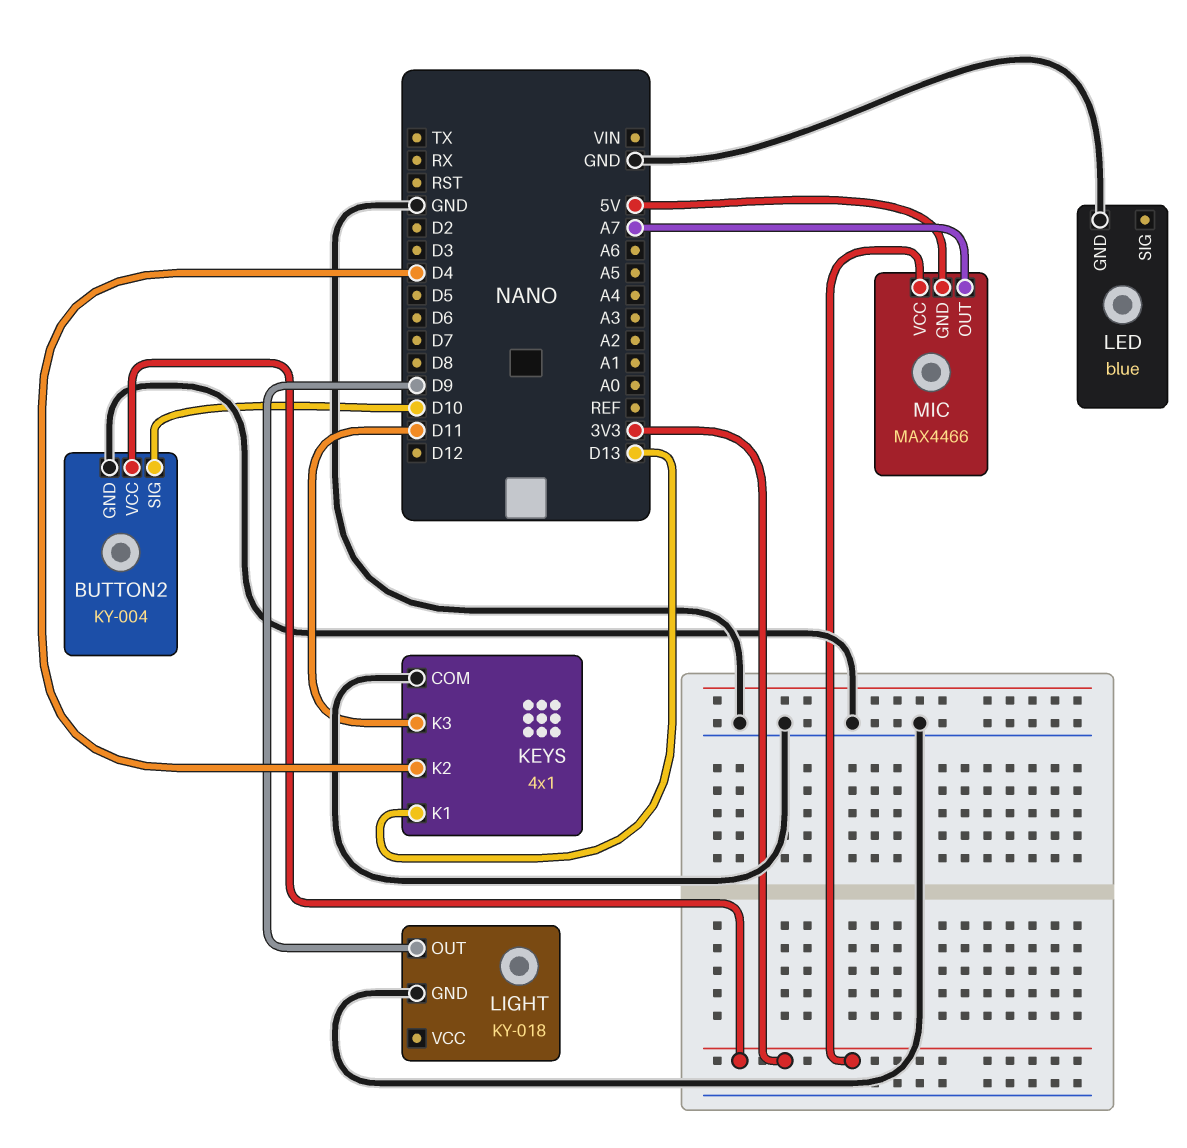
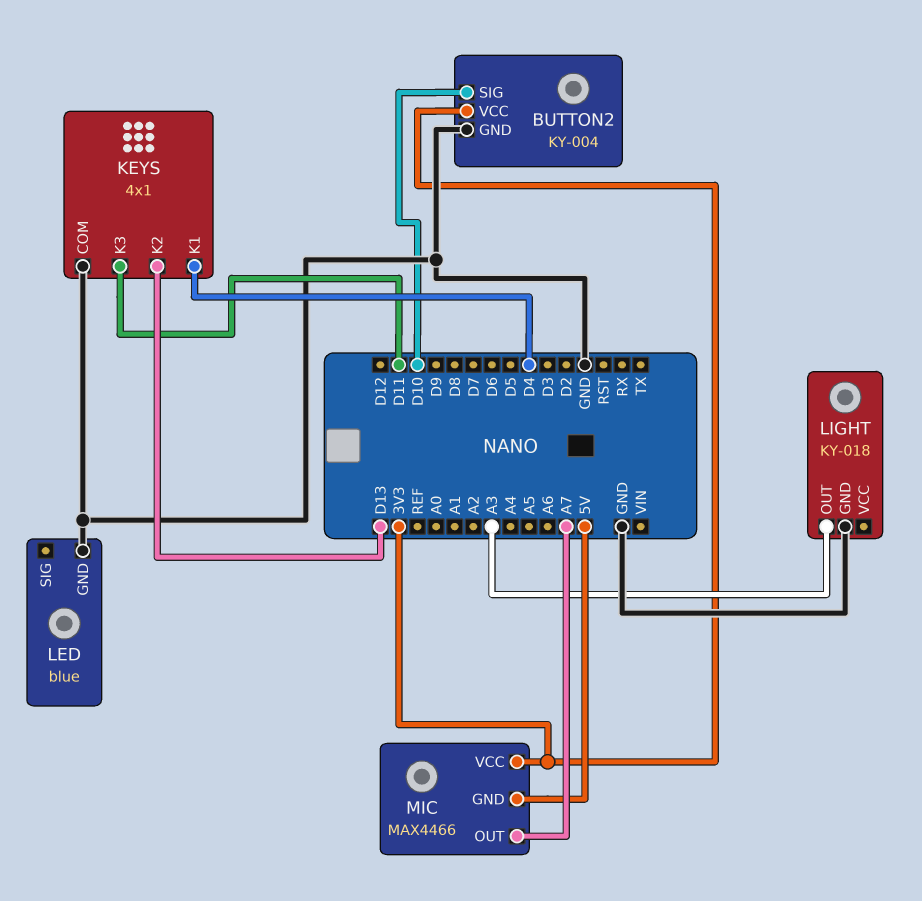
KEYS pin K1: D13 -> D4
KEYS pin K2: D4 -> D13
LIGHT pin OUT: D9 -> A3

